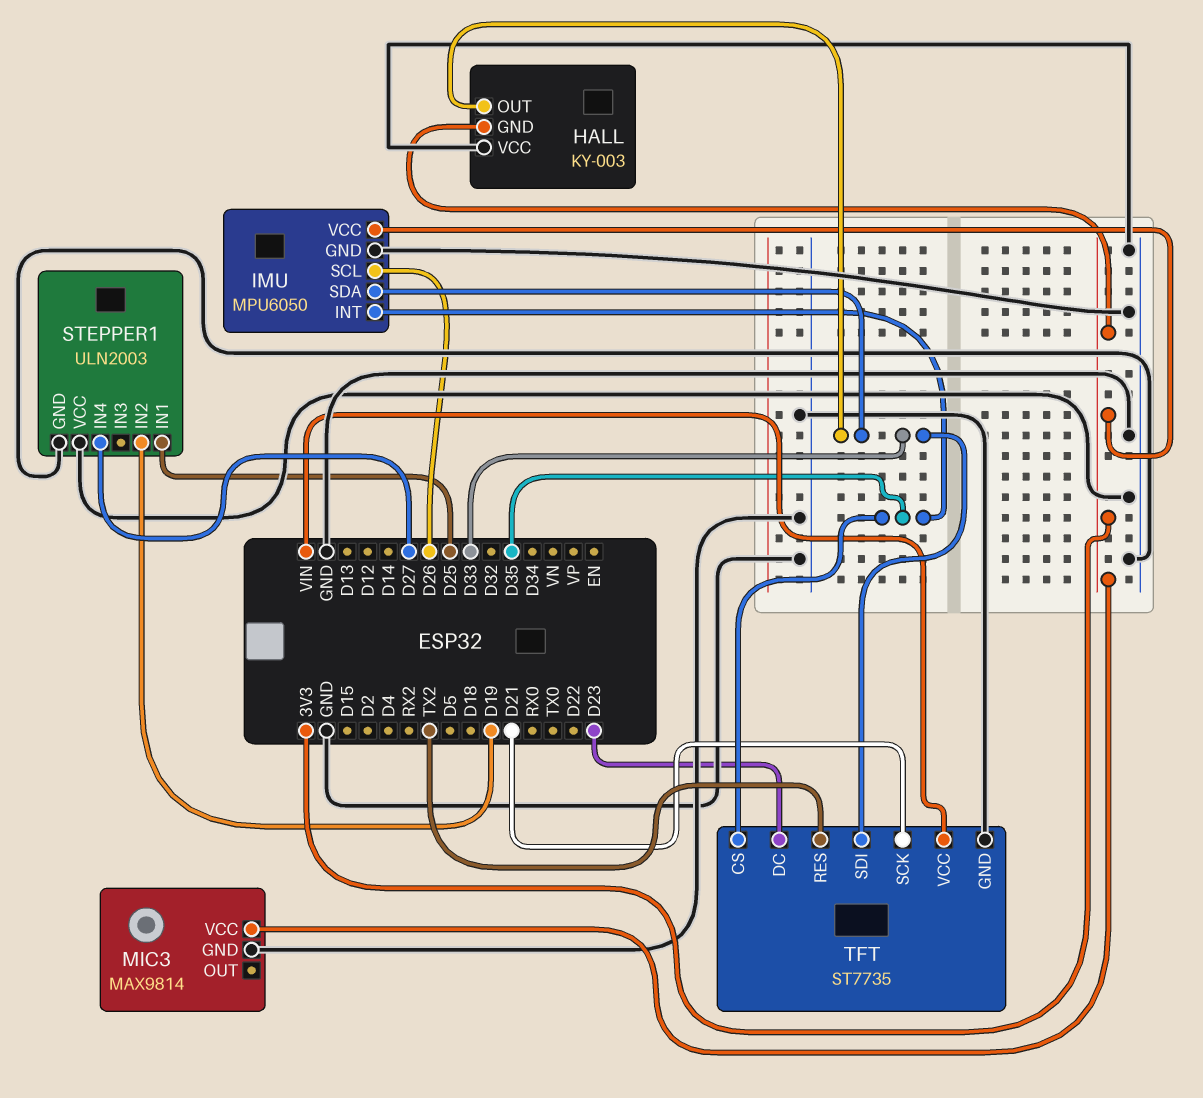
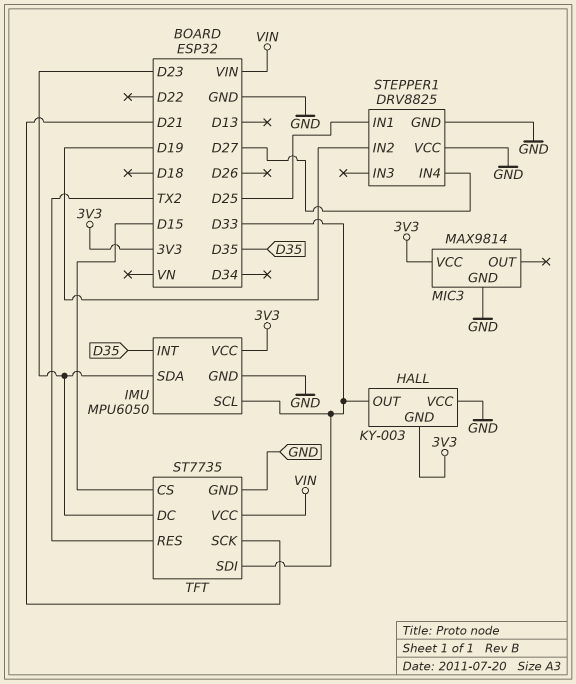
IMU pin SCL: D26 -> D33
IMU pin SDA: D33 -> D23
STEPPER1: ULN2003 -> DRV8825
TFT pin CS: D35 -> D15

